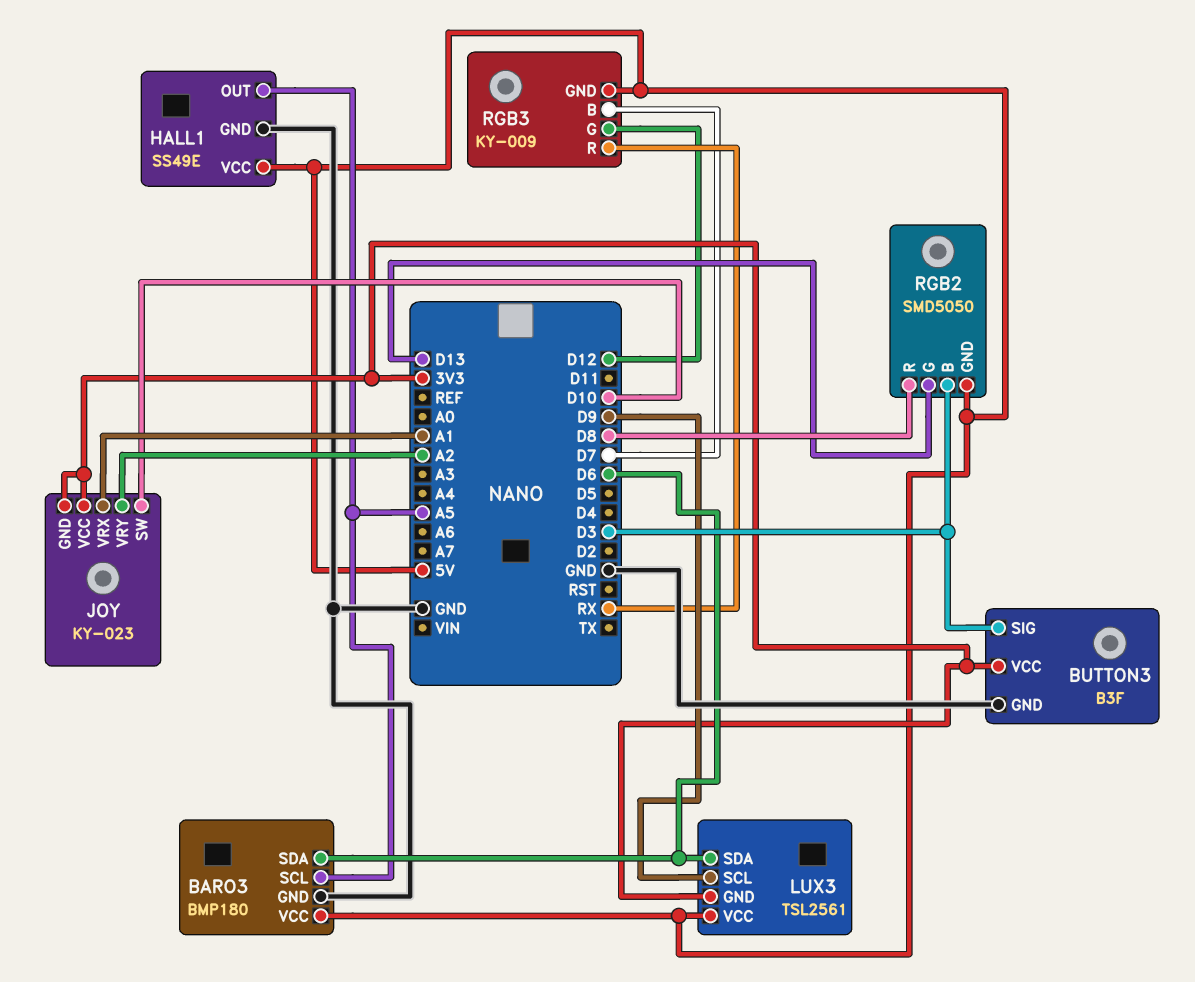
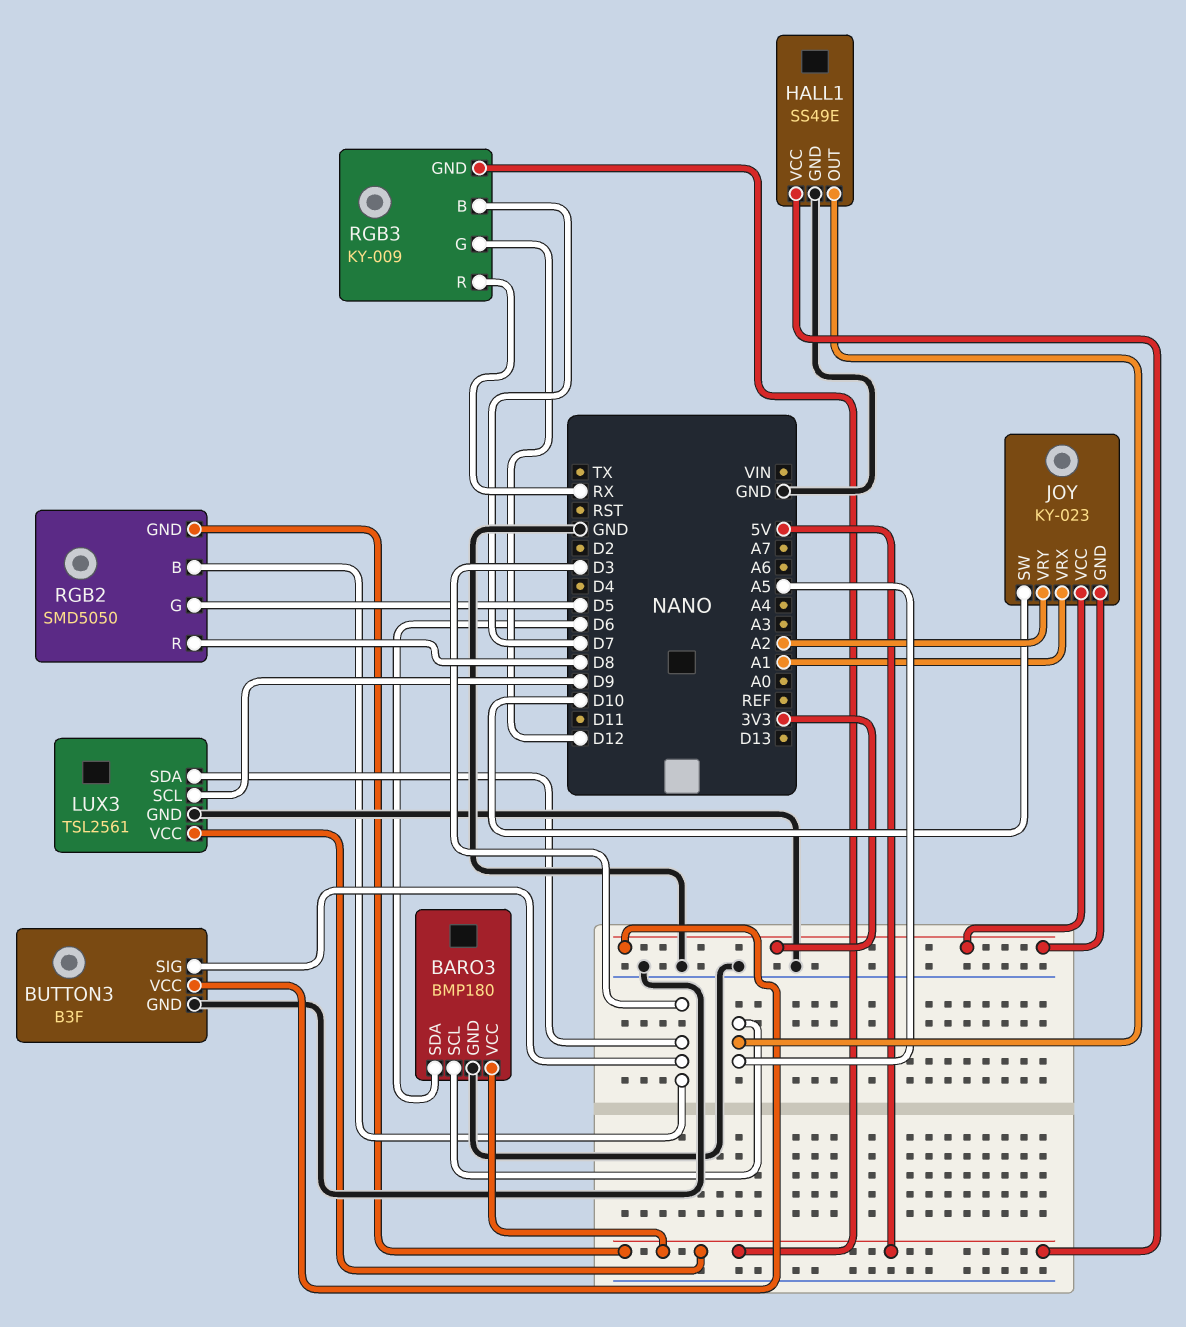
LUX3 pin GND: 3V3 -> GND
LUX3 pin SDA: D6 -> D3
RGB2 pin G: D13 -> D5

